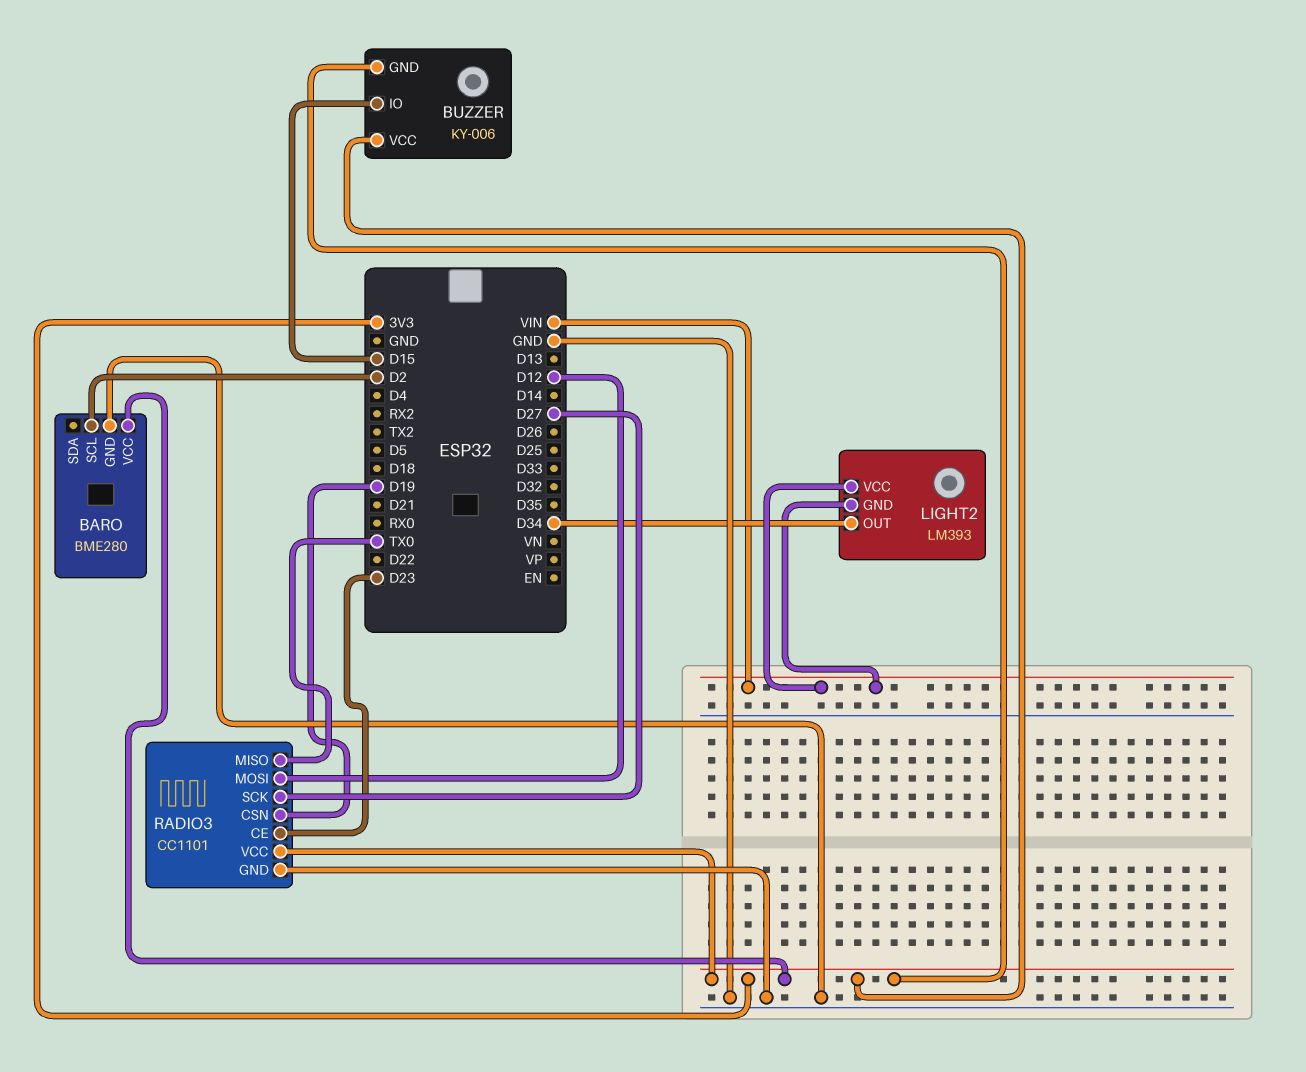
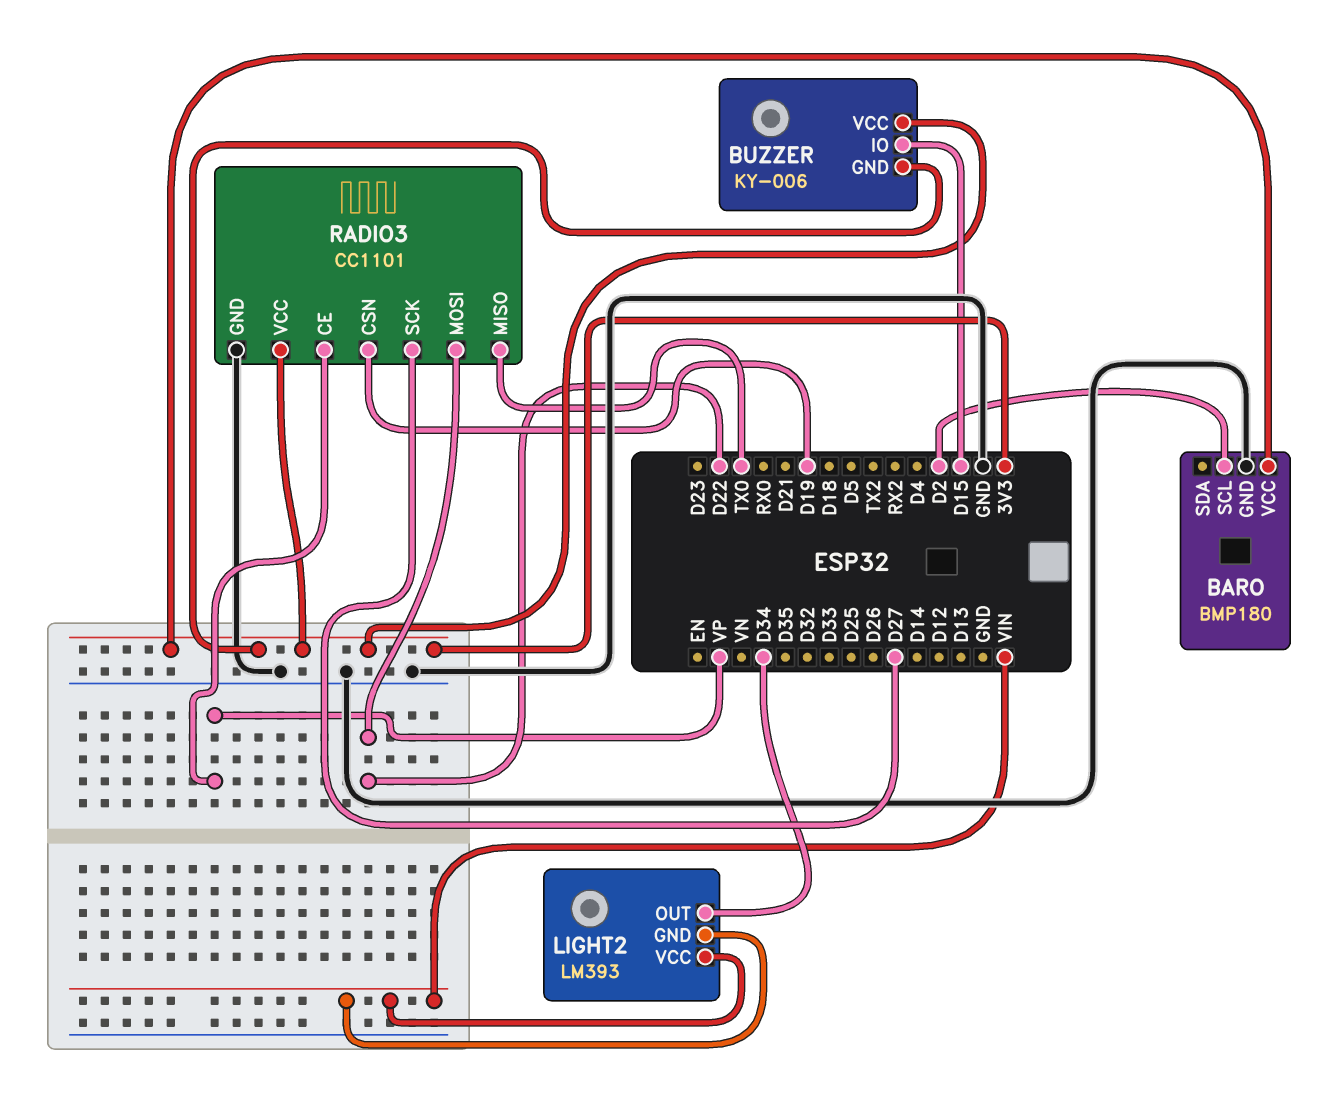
BARO: BME280 -> BMP180
RADIO3 pin CE: D23 -> VP
RADIO3 pin MOSI: D12 -> D22

